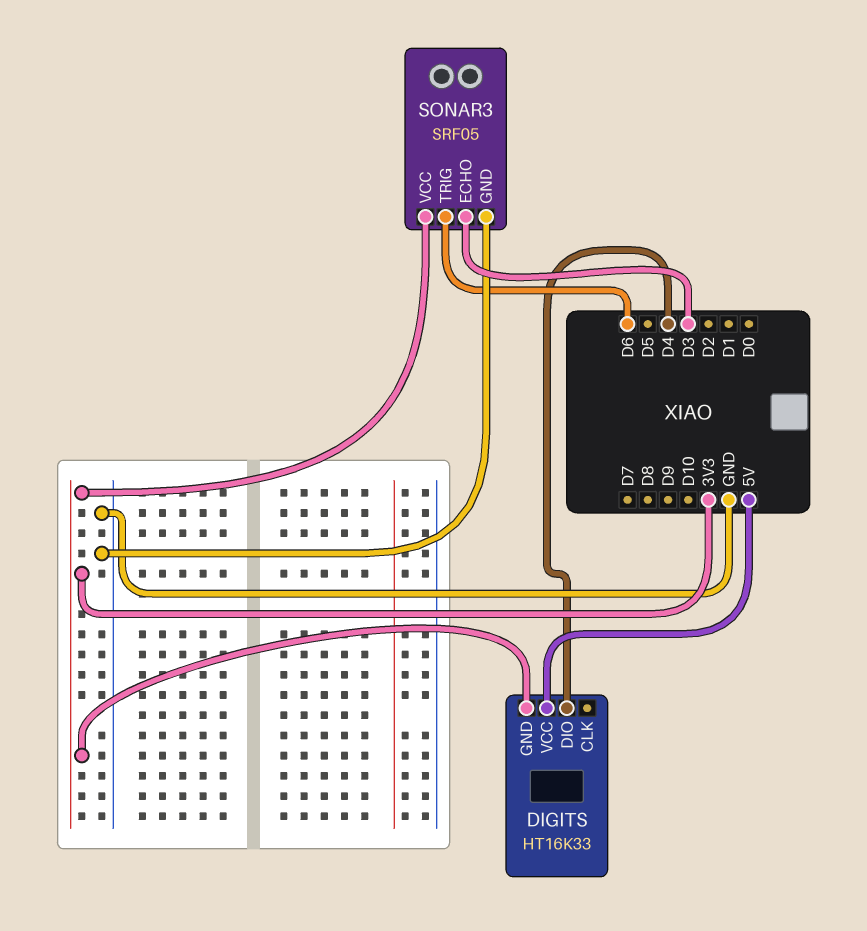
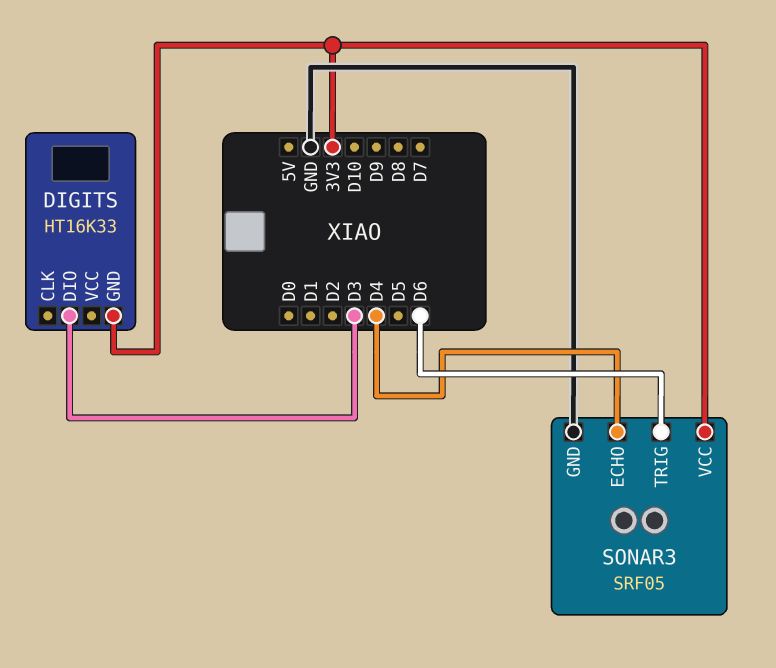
DIGITS pin DIO: D4 -> D3
DIGITS pin VCC: 5V -> none
SONAR3 pin ECHO: D3 -> D4

